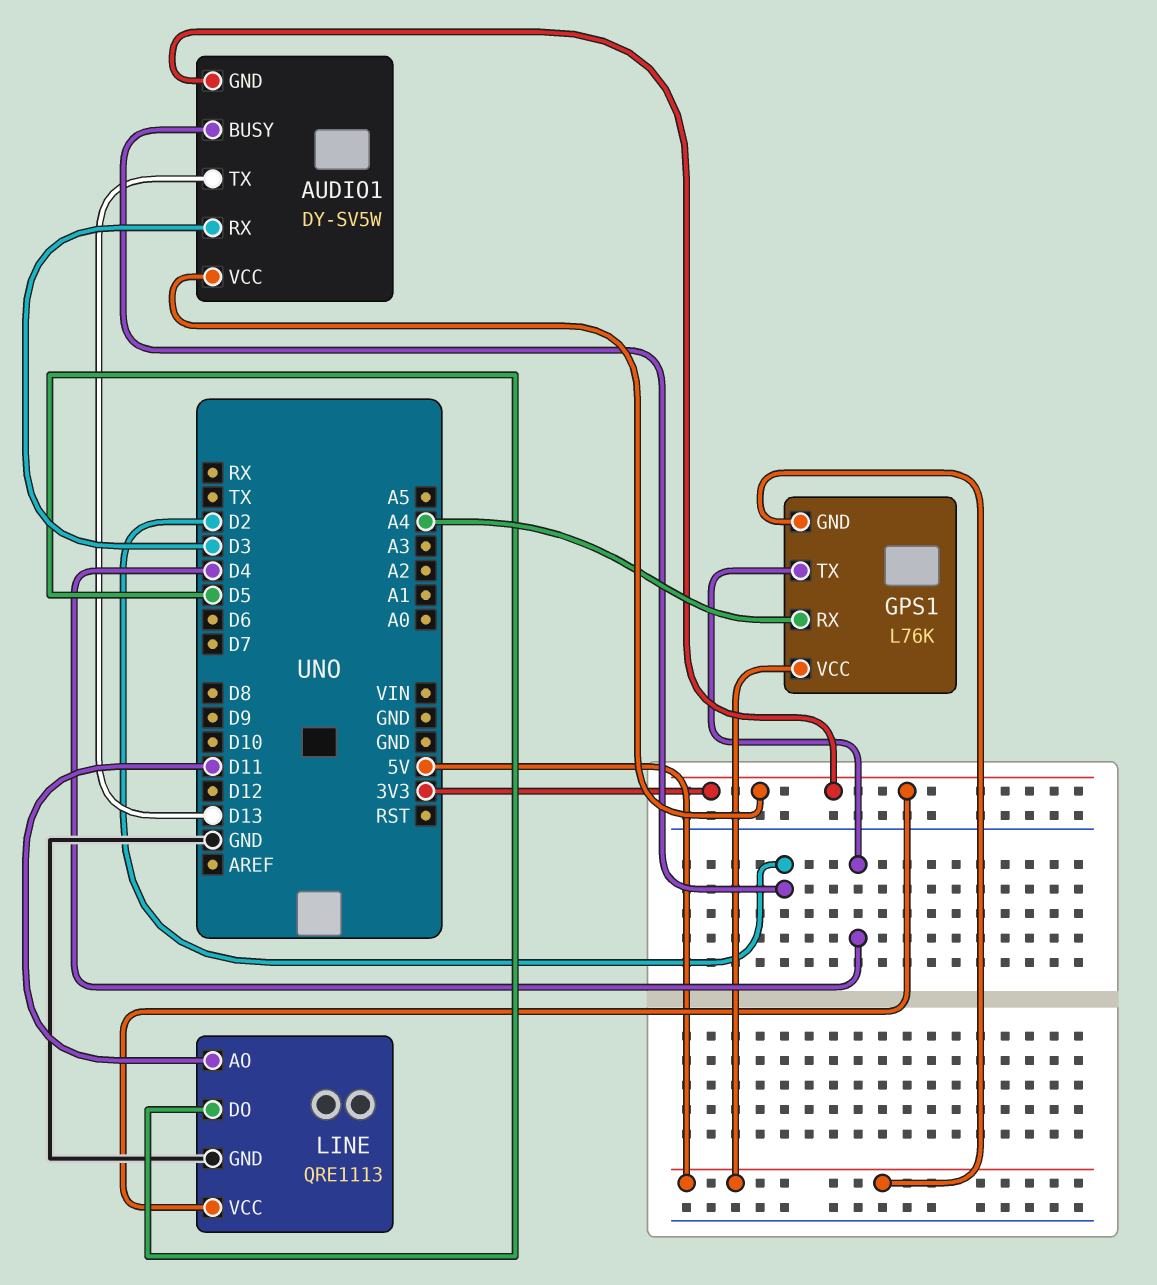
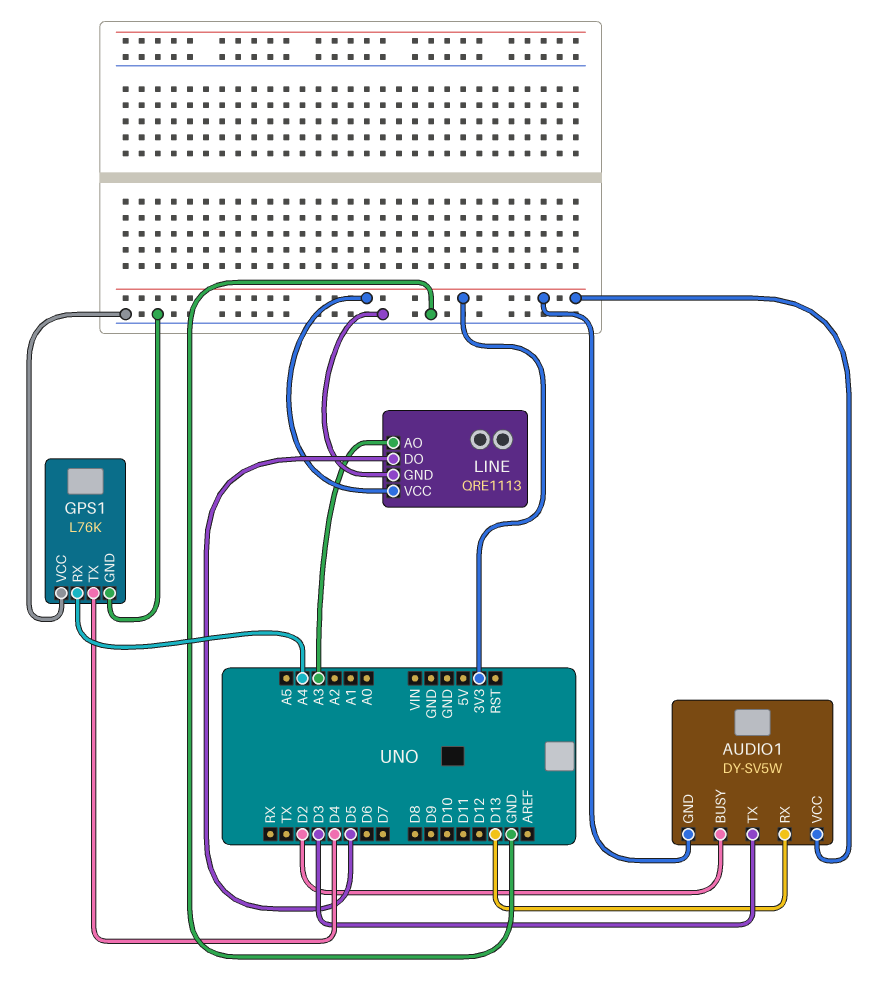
AUDIO1 pin RX: D3 -> D13
AUDIO1 pin TX: D13 -> D3
GPS1 pin GND: 5V -> GND
GPS1 pin VCC: 5V -> GND
LINE pin AO: D11 -> A3

